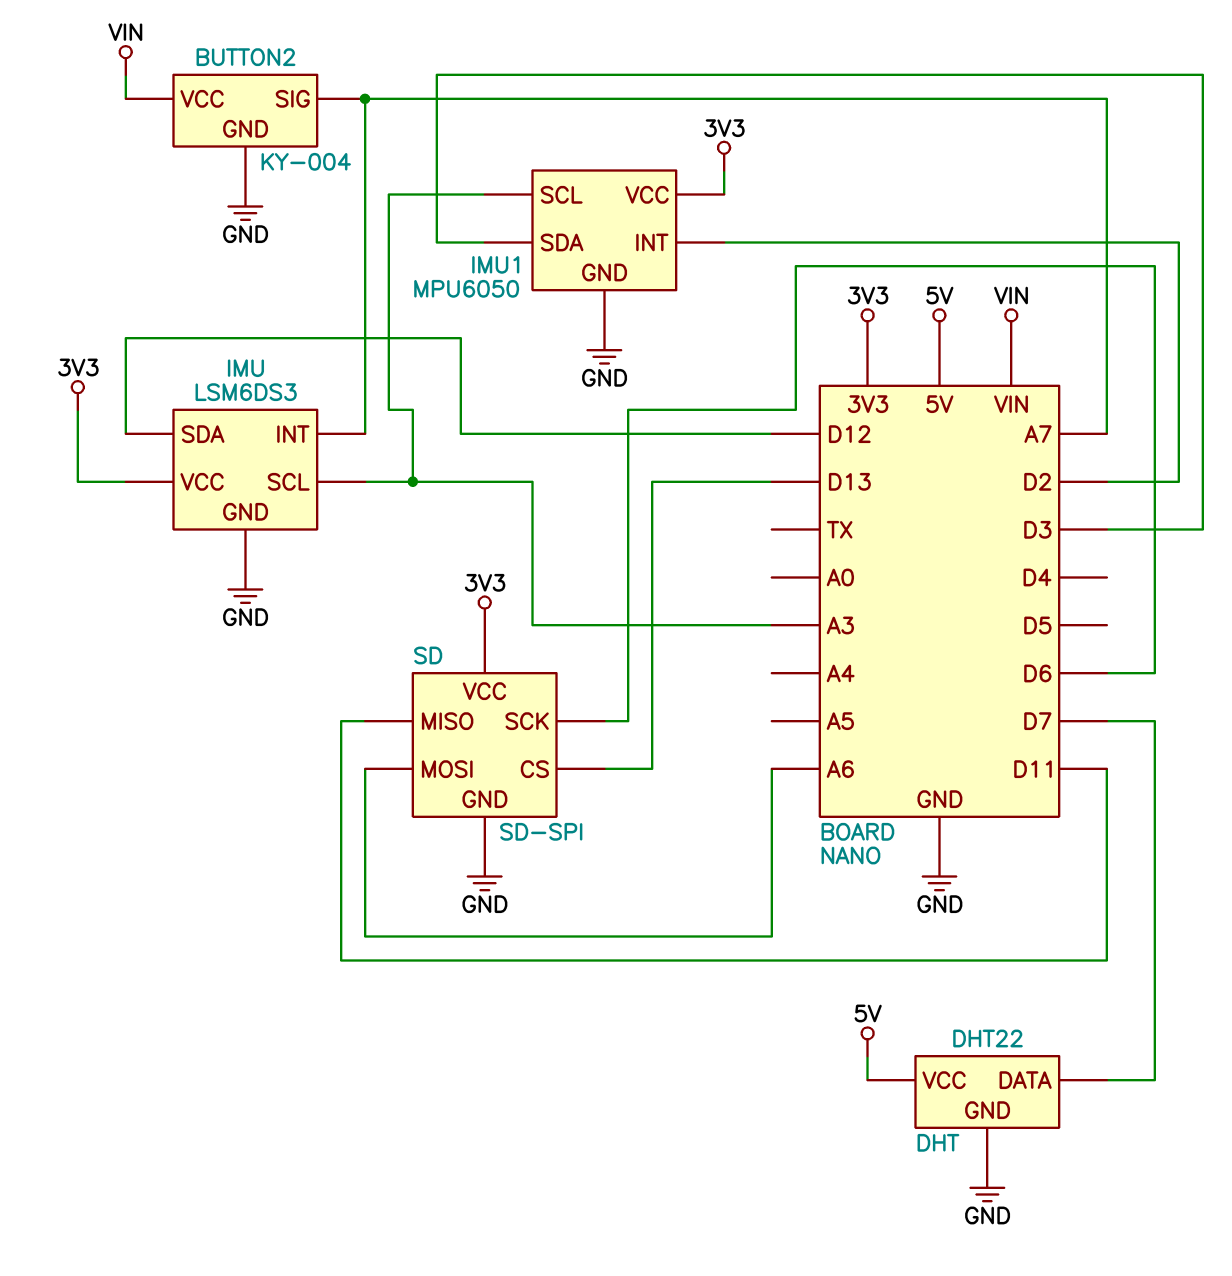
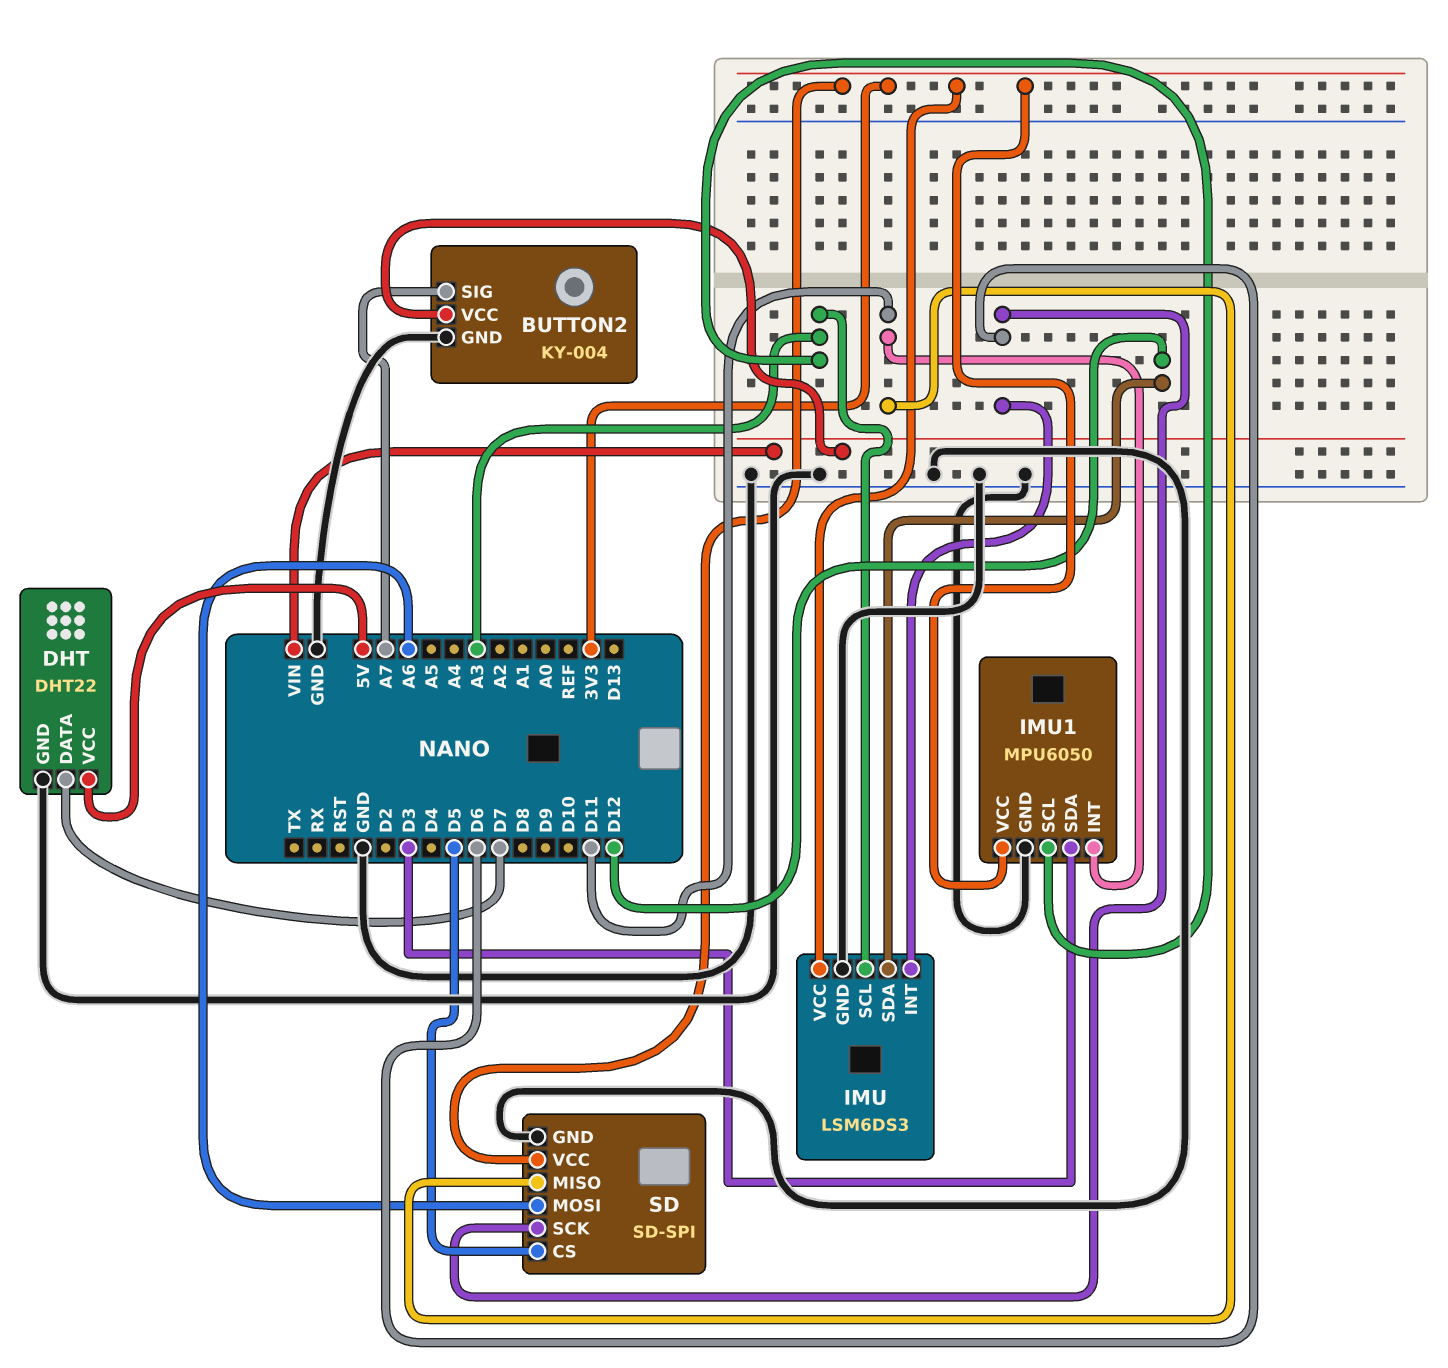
IMU pin INT: A7 -> D6
IMU1 pin INT: D2 -> D11
SD pin CS: D13 -> D5

